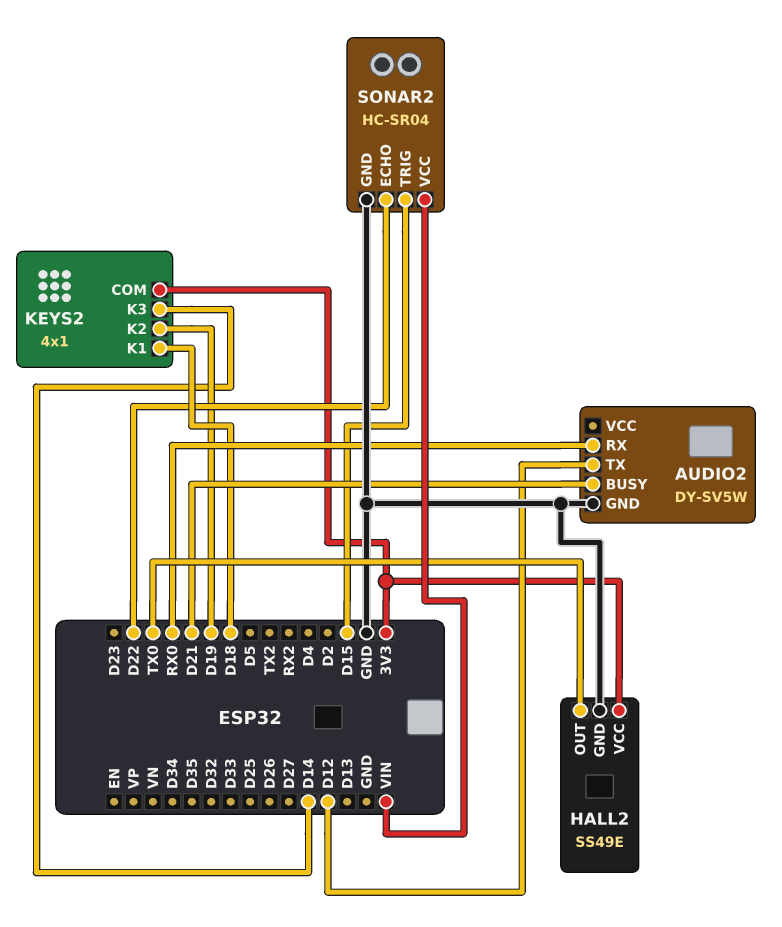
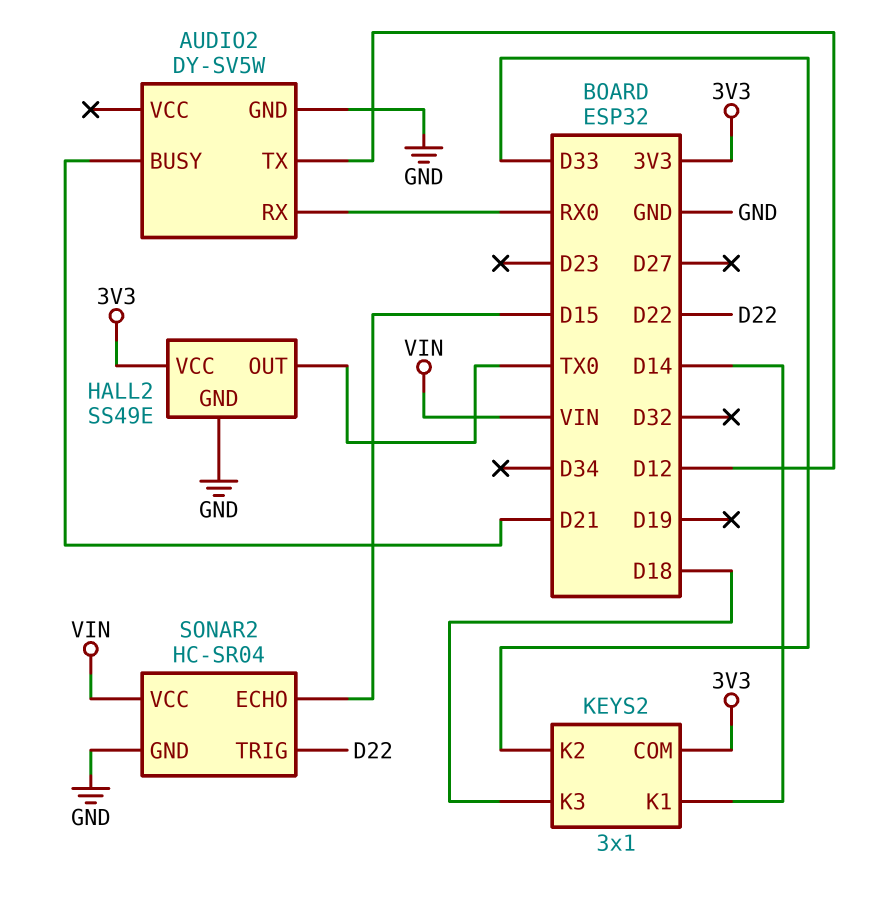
KEYS2: 4x1 -> 3x1
KEYS2 pin K1: D18 -> D14
KEYS2 pin K2: D19 -> D33
KEYS2 pin K3: D14 -> D18
SONAR2 pin ECHO: D22 -> D15
SONAR2 pin TRIG: D15 -> D22

